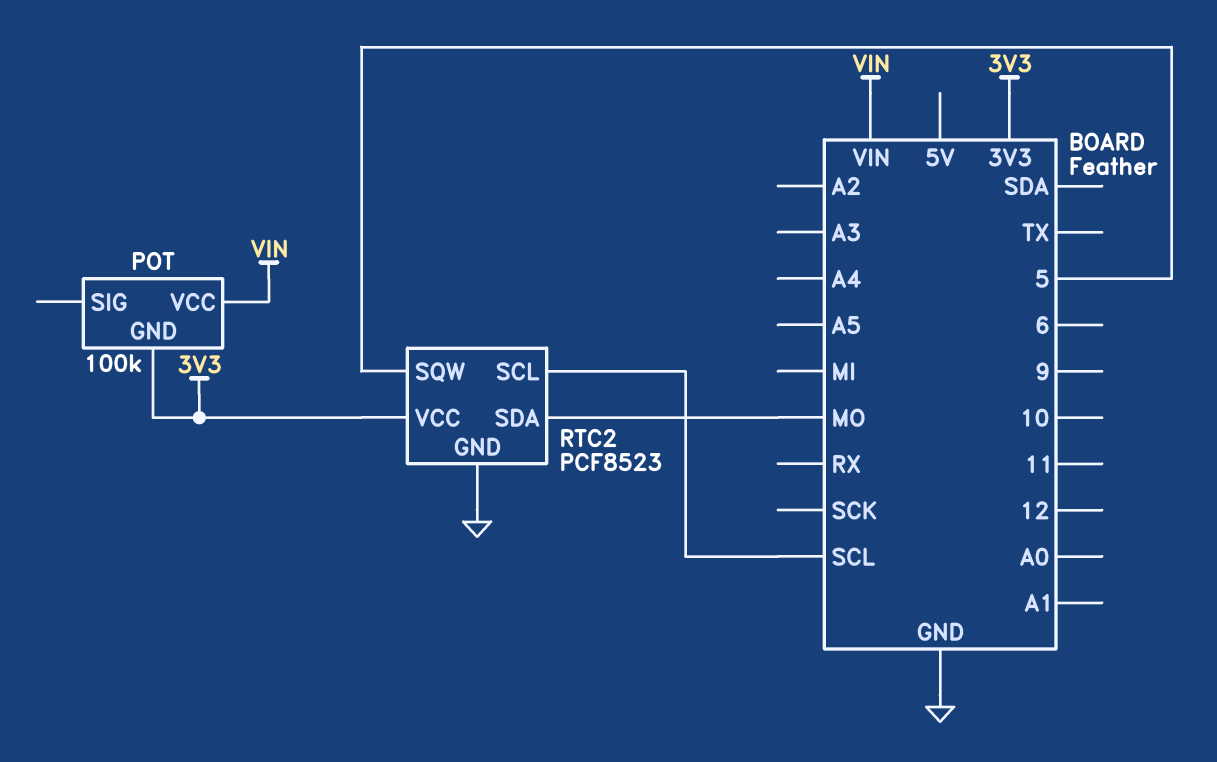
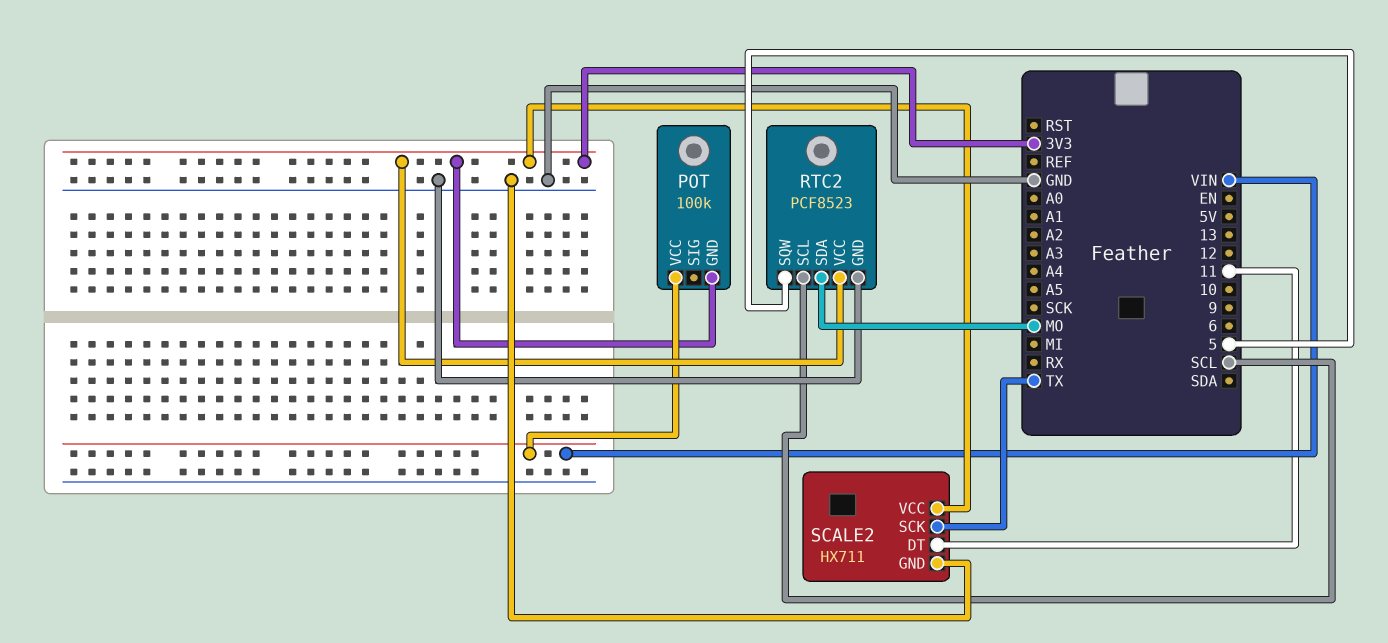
SCALE2: none -> HX711
SCALE2 pin DT: none -> 11
SCALE2 pin GND: none -> GND
SCALE2 pin SCK: none -> TX
SCALE2 pin VCC: none -> 3V3

